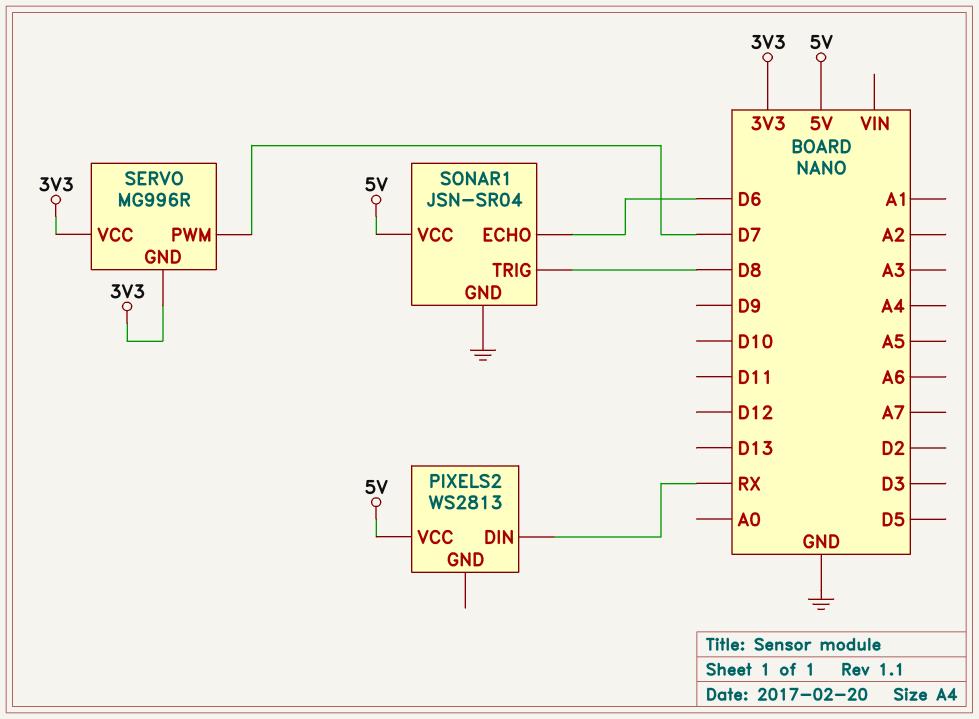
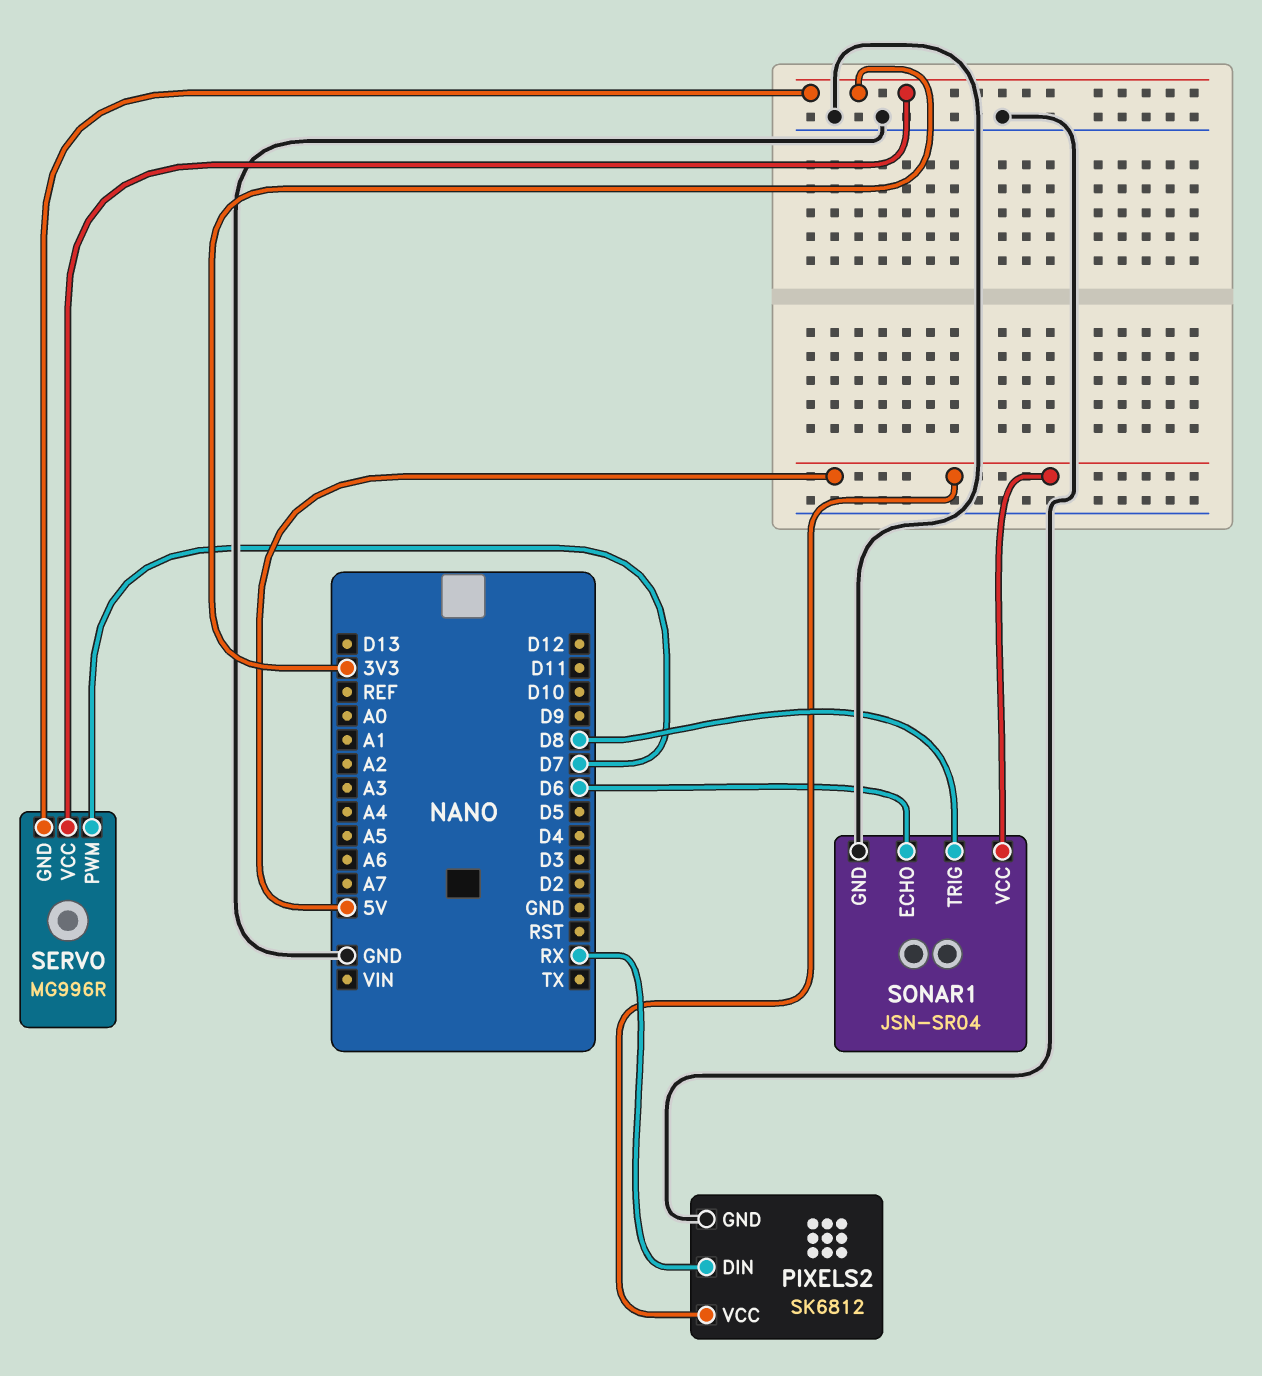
PIXELS2: WS2813 -> SK6812
PIXELS2 pin GND: none -> GND

